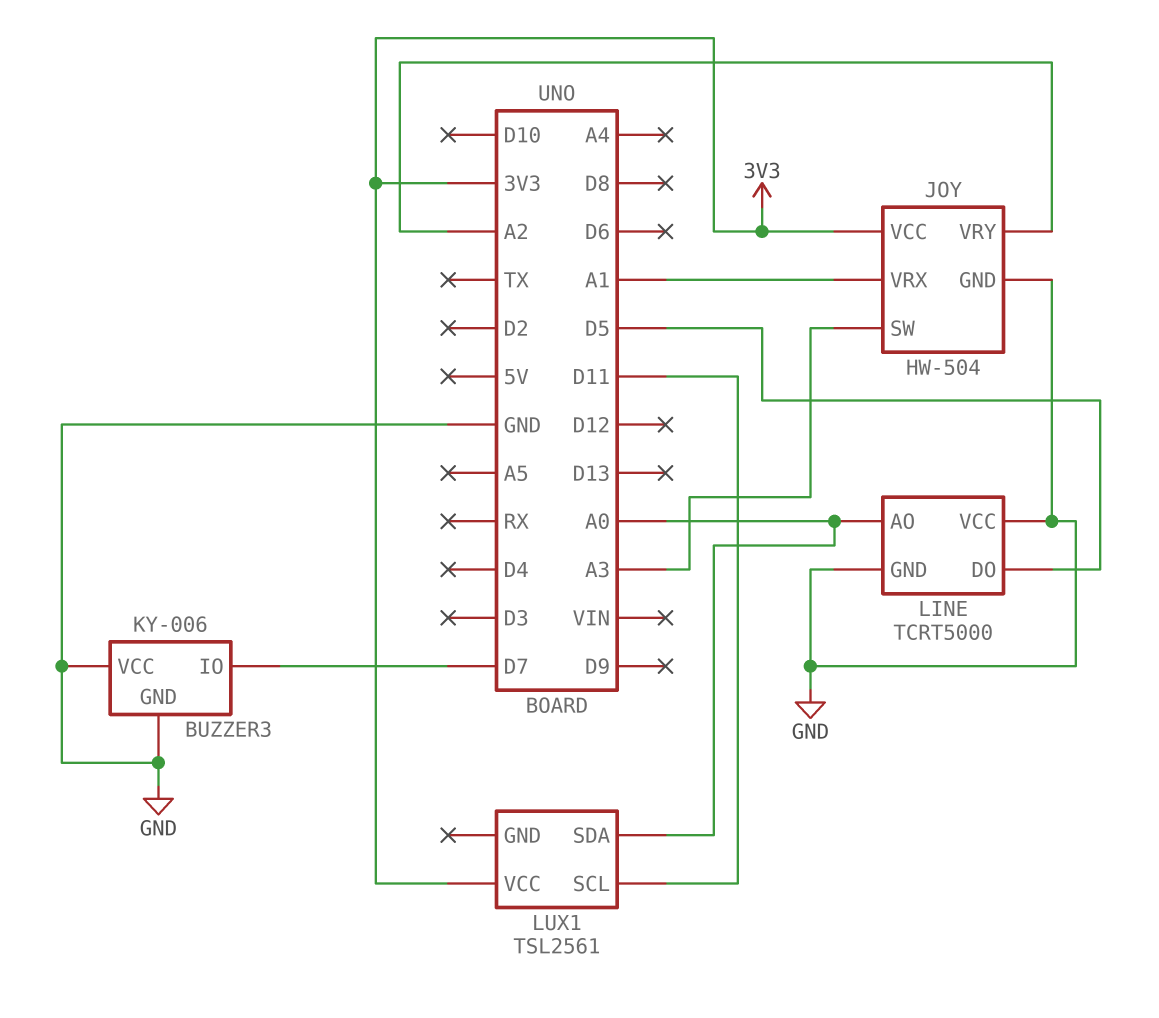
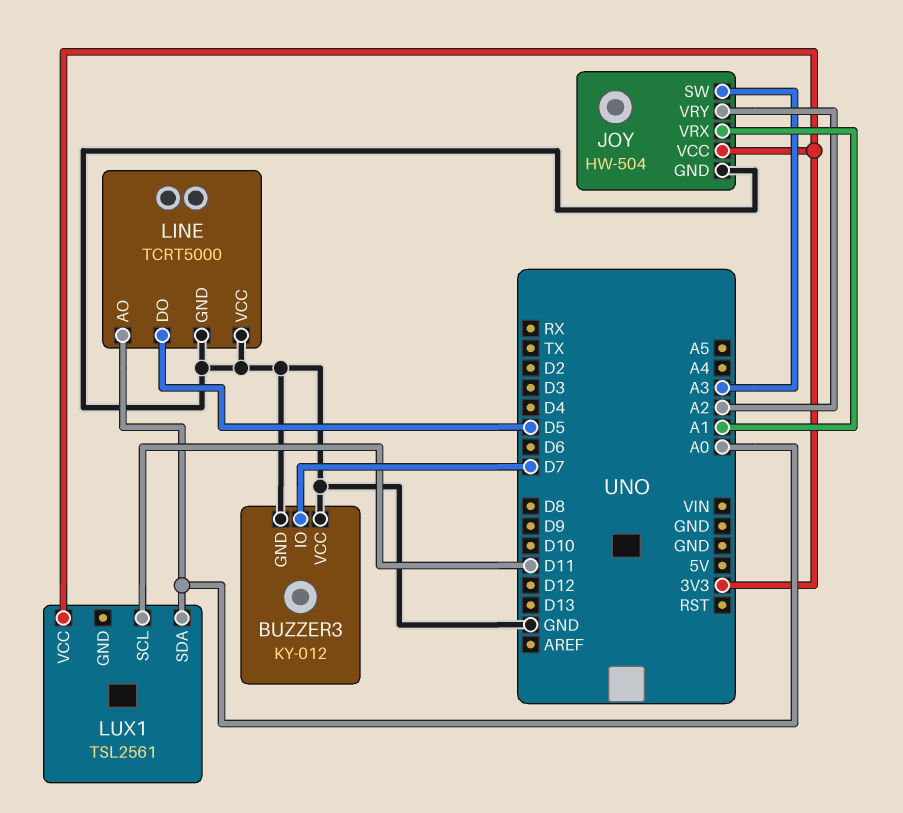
BUZZER3: KY-006 -> KY-012

